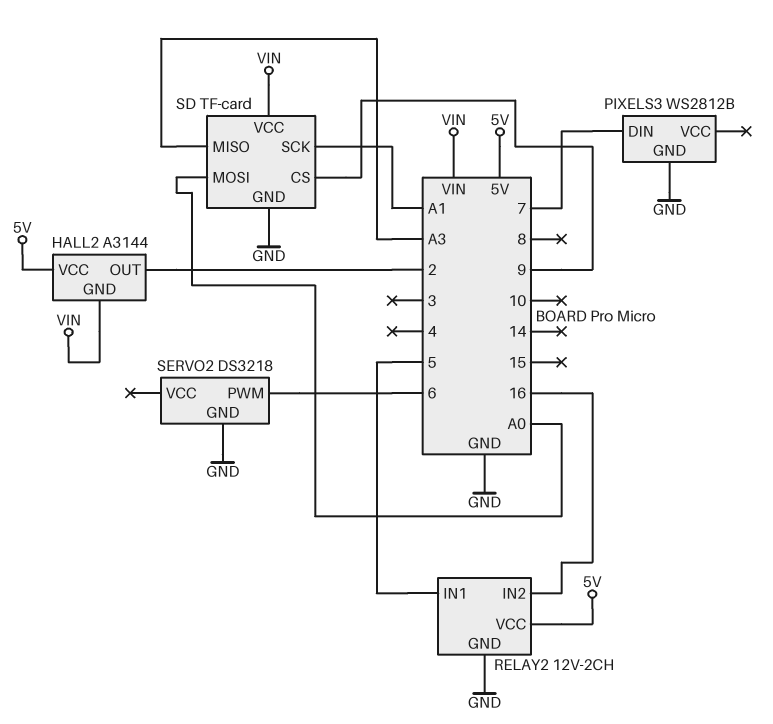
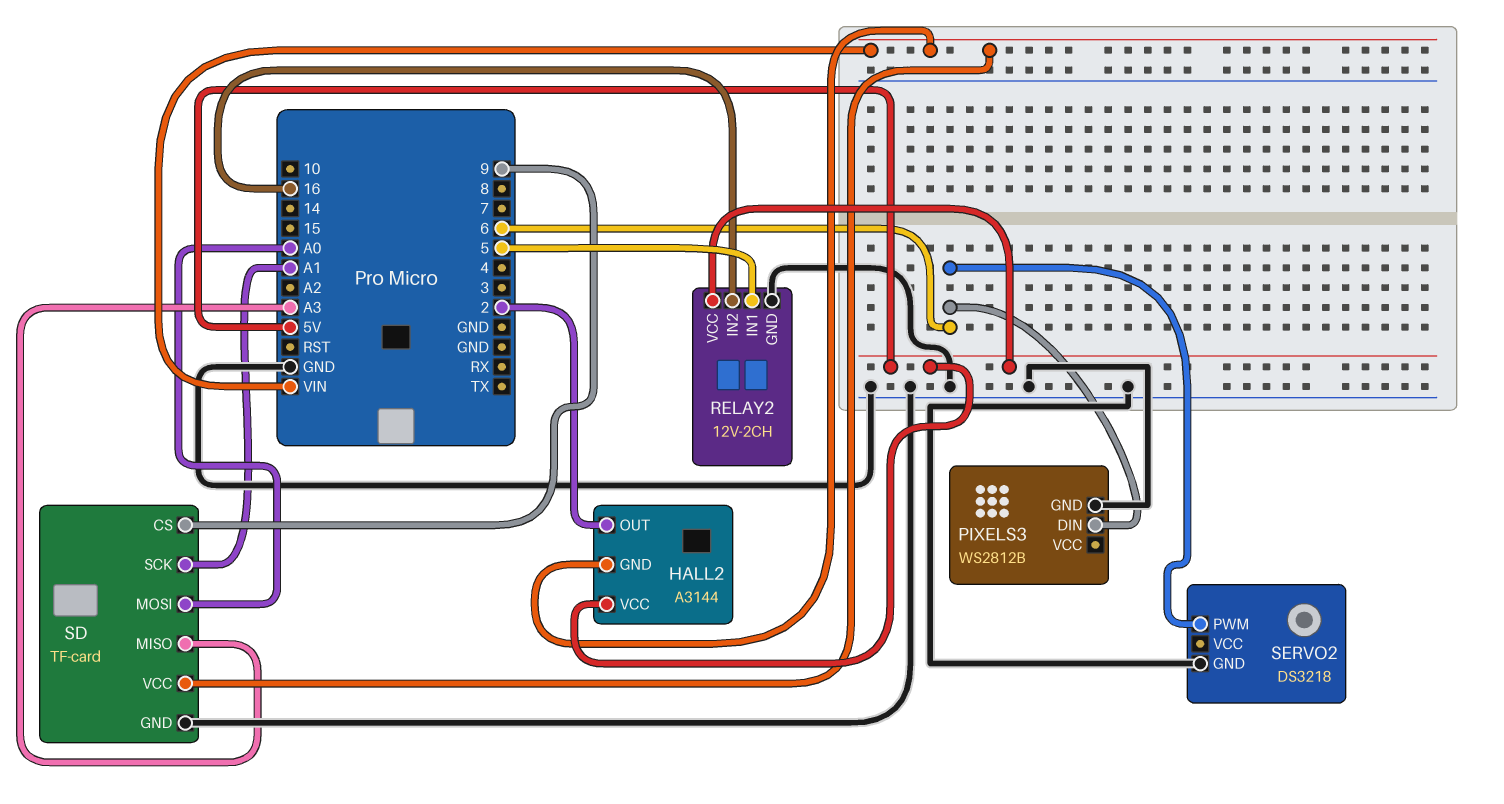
PIXELS3 pin DIN: 7 -> 6

